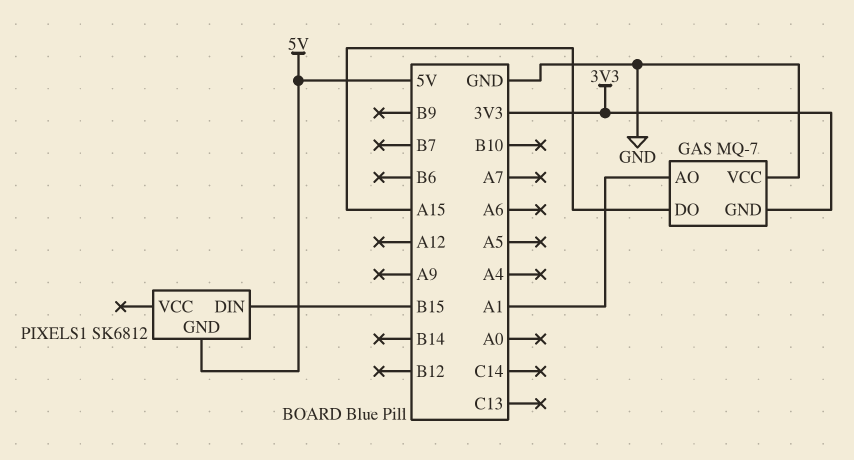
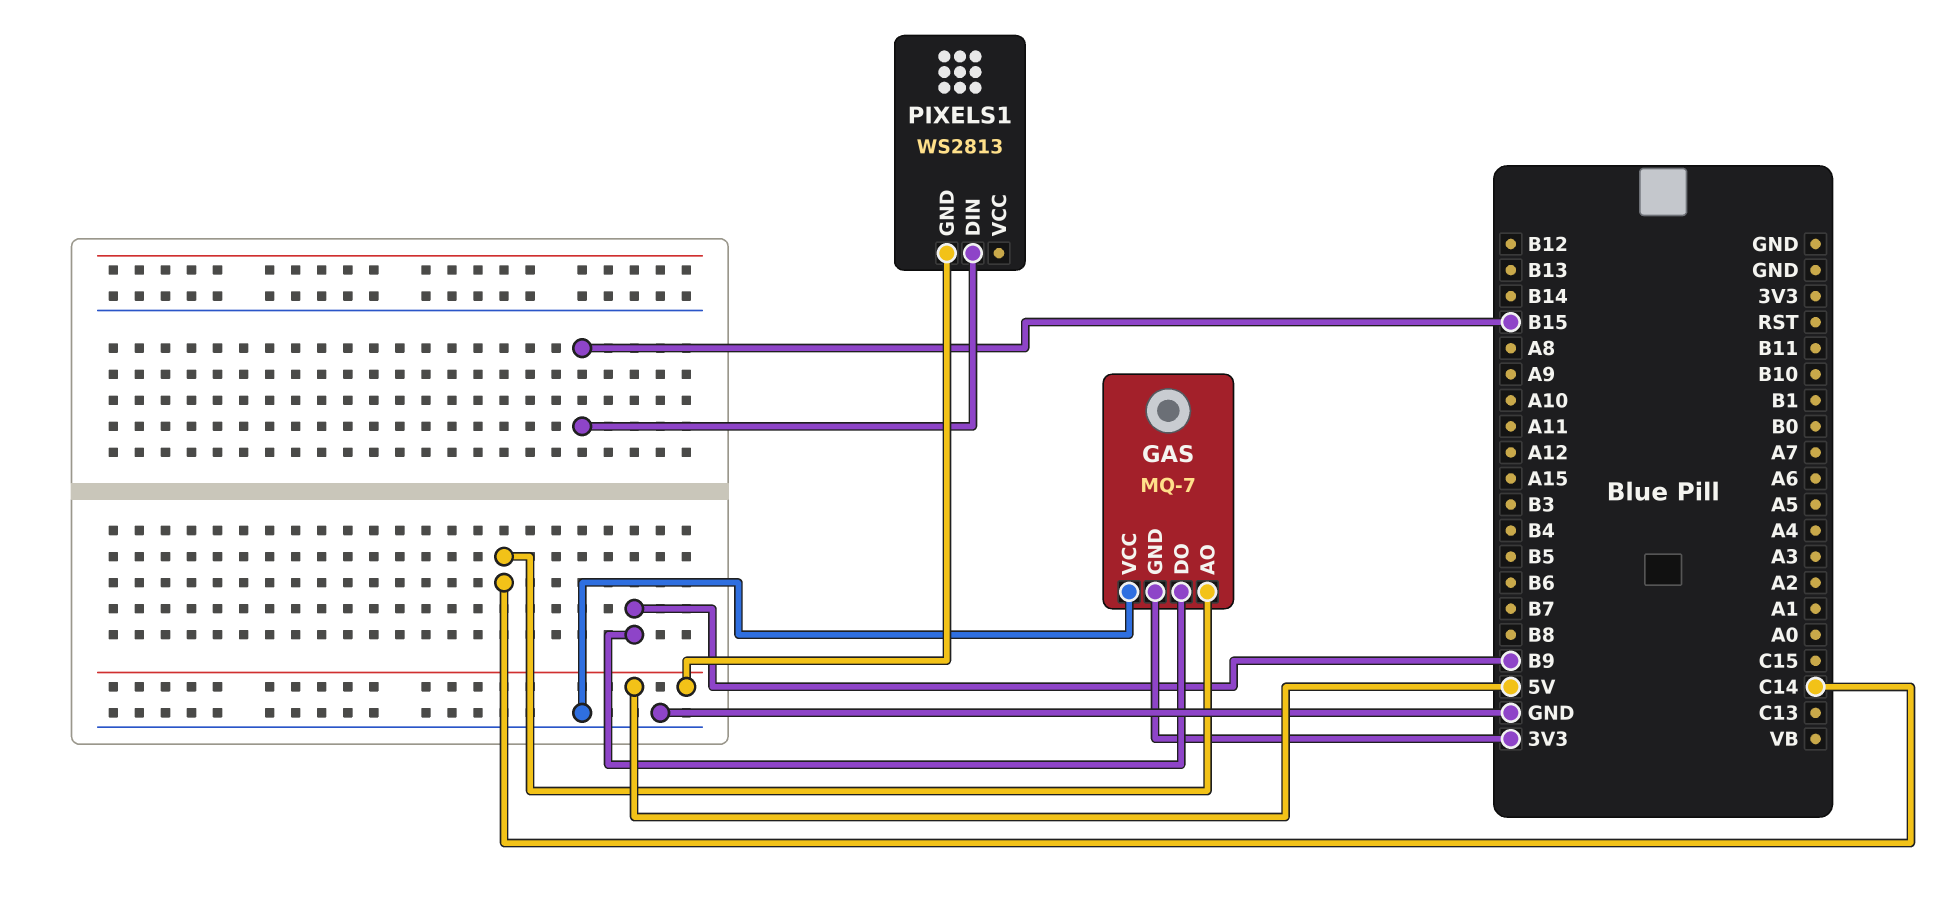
GAS pin AO: A1 -> C14
GAS pin DO: A15 -> B9
PIXELS1: SK6812 -> WS2813

